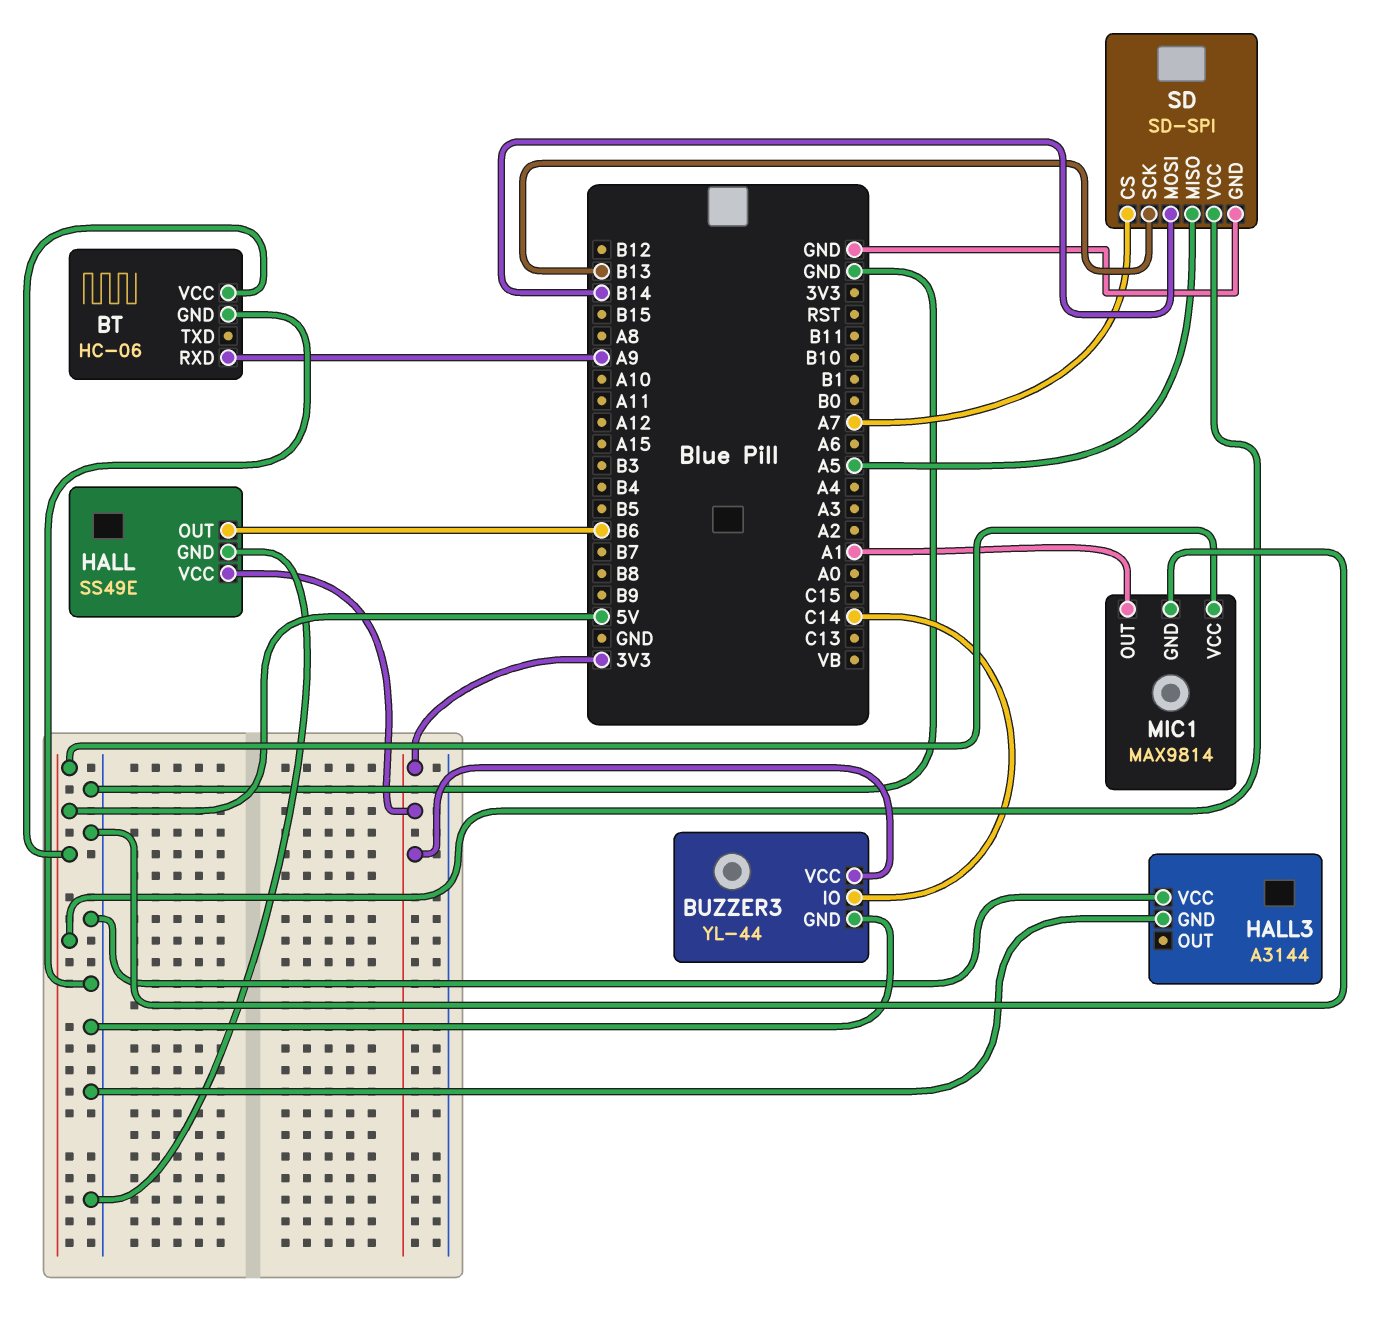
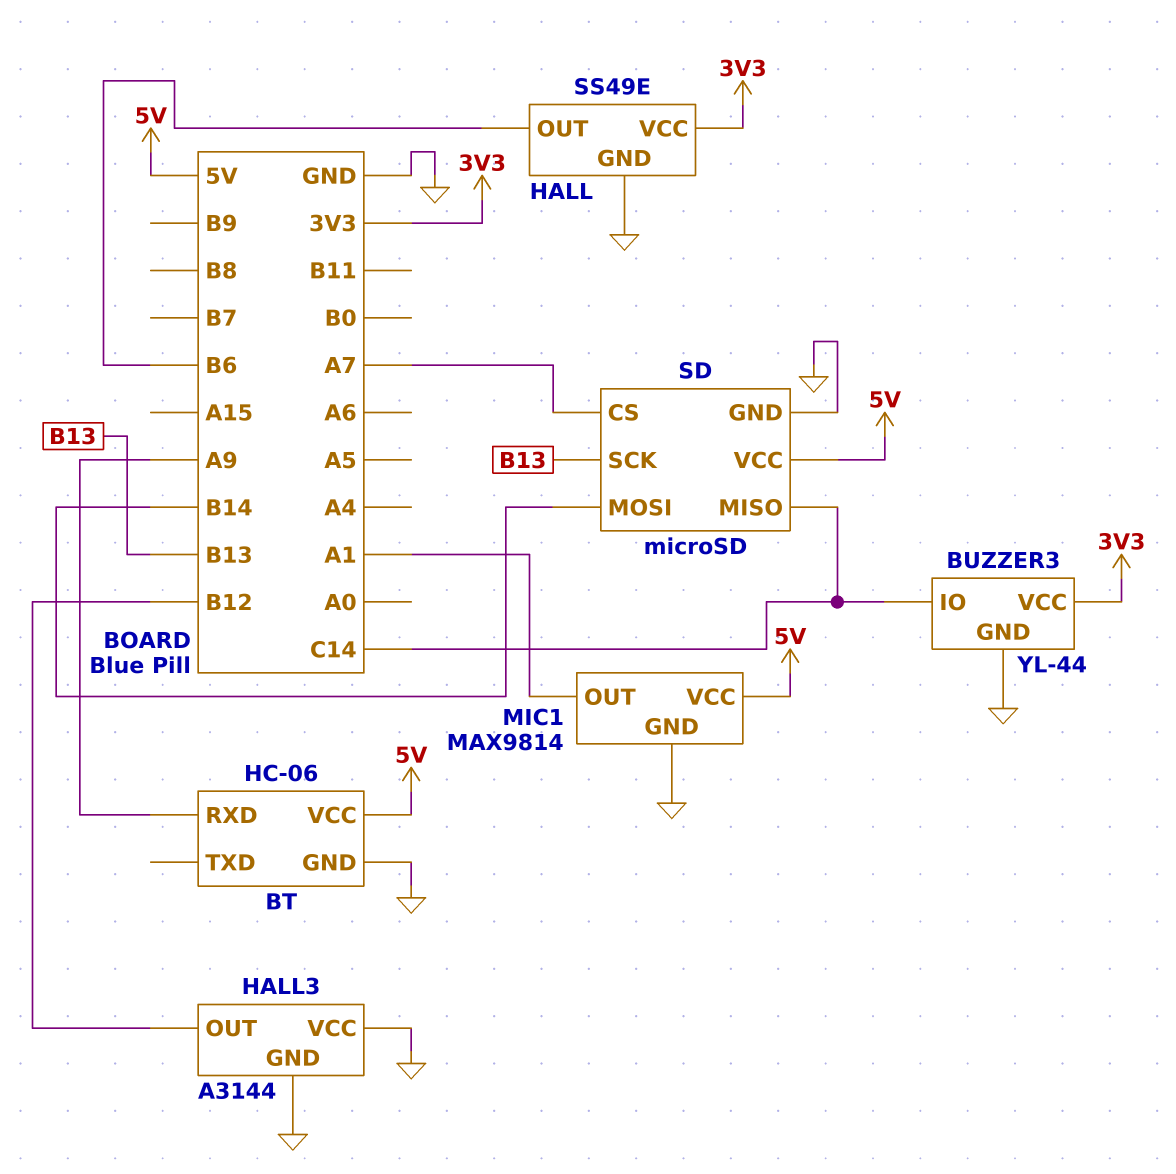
HALL3 pin OUT: none -> B12
SD: SD-SPI -> microSD
SD pin MISO: A5 -> C14

